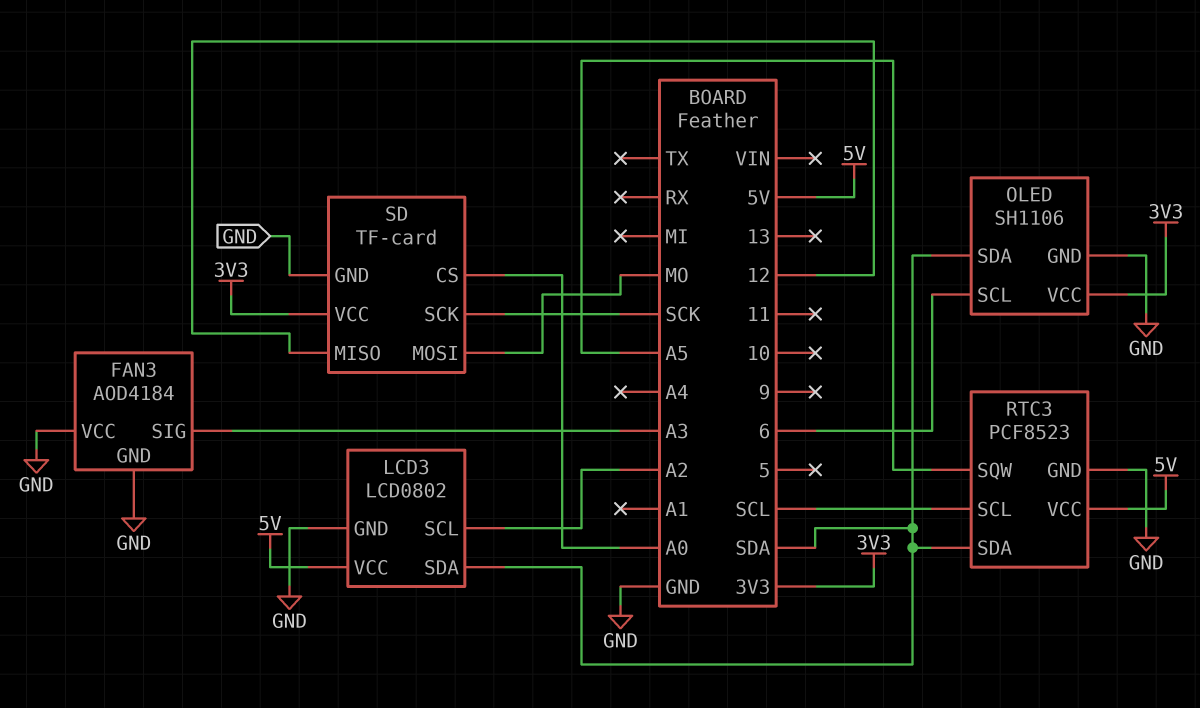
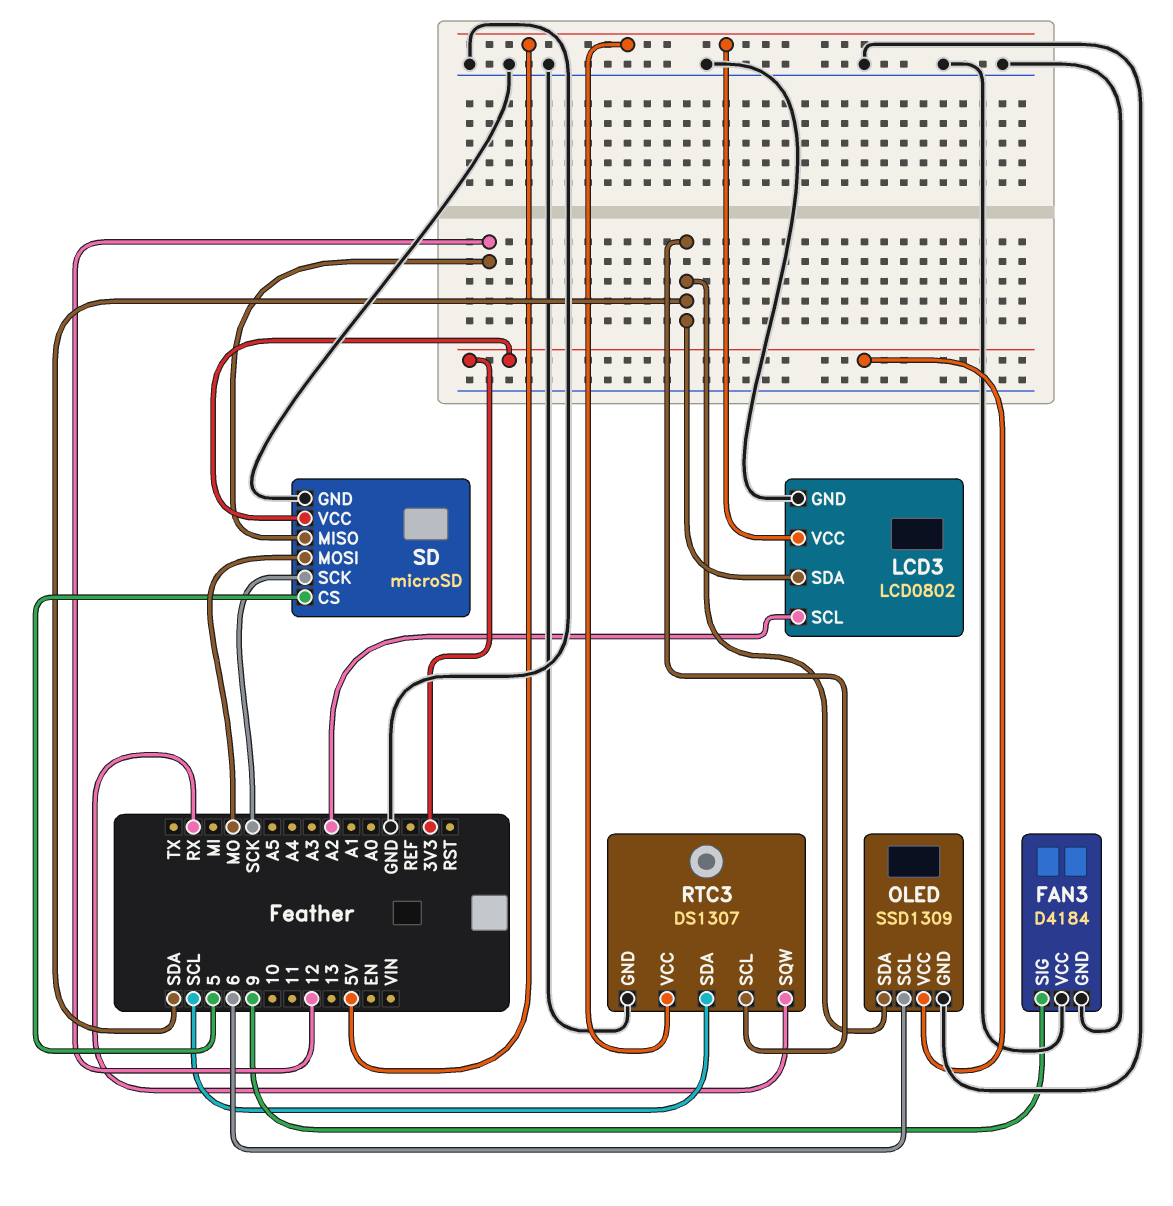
FAN3: AOD4184 -> D4184
FAN3 pin SIG: A3 -> 9
OLED: SH1106 -> SSD1309
RTC3: PCF8523 -> DS1307
RTC3 pin SCL: SCL -> SDA
RTC3 pin SDA: SDA -> SCL
RTC3 pin SQW: A5 -> RX
SD: TF-card -> microSD
SD pin CS: A0 -> 5

